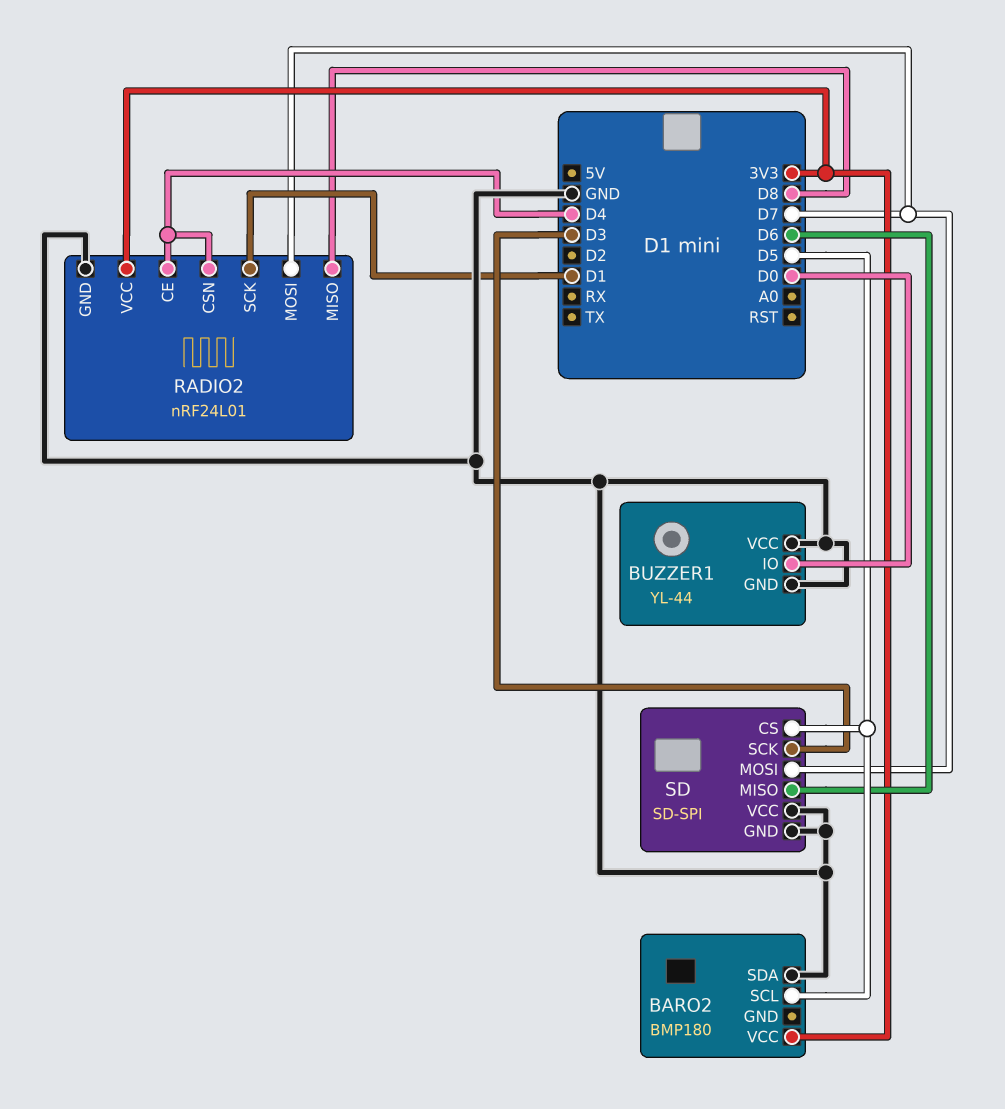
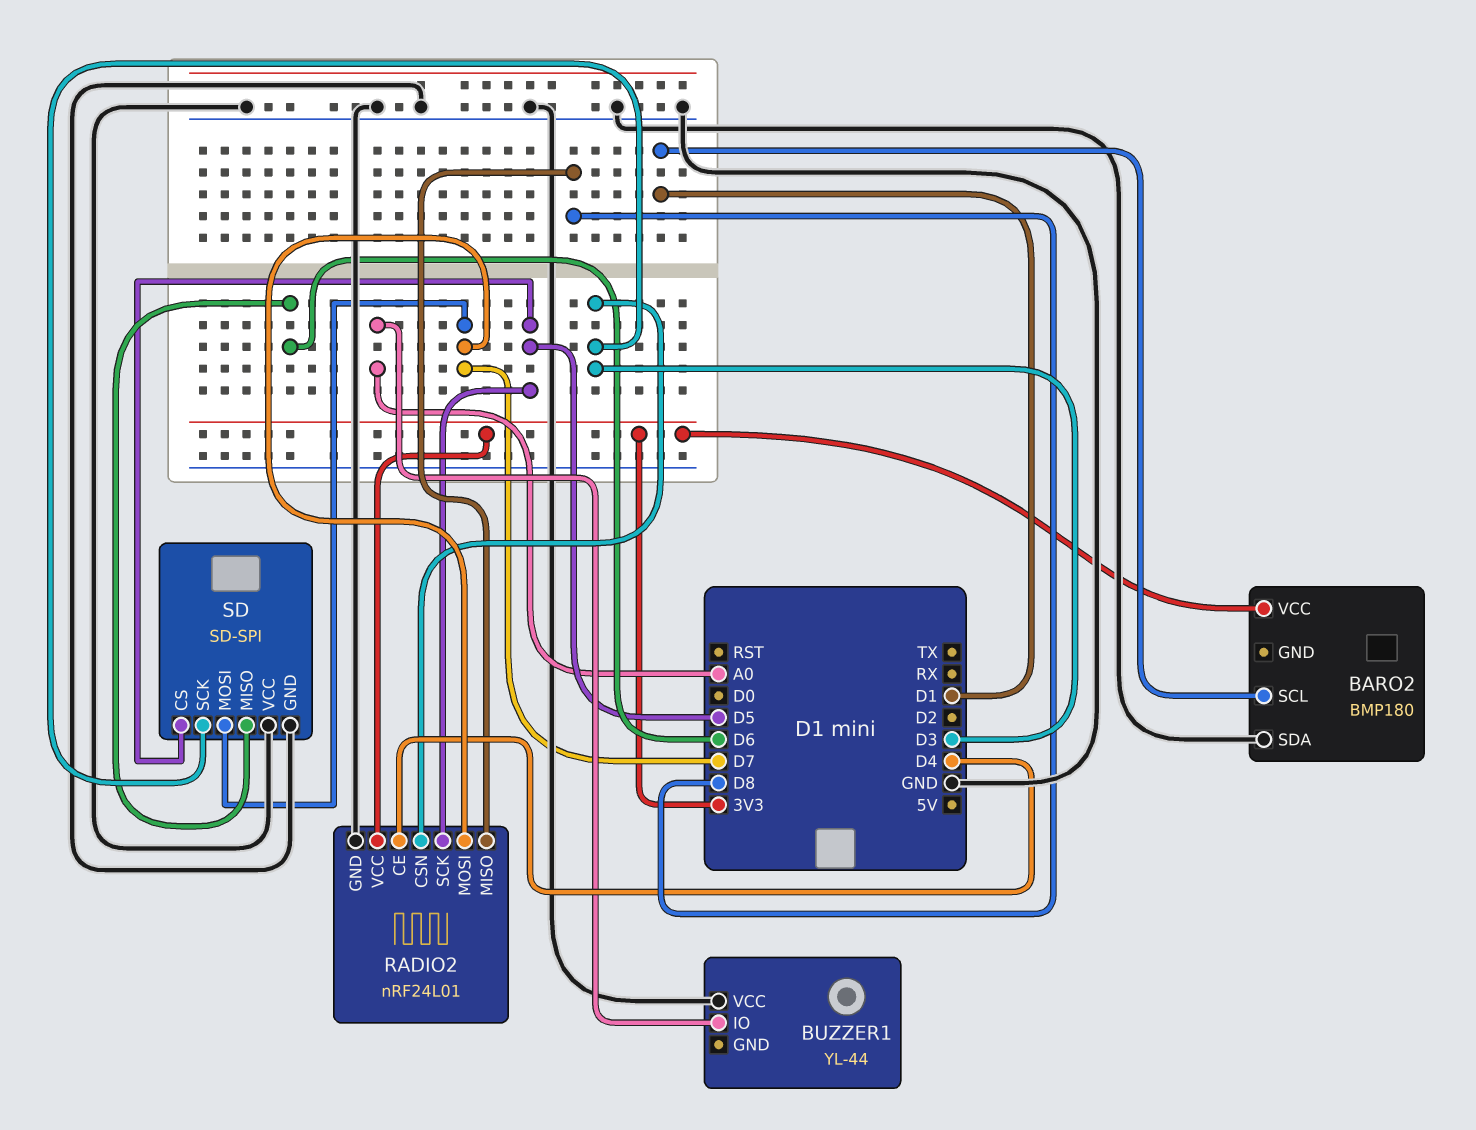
BARO2 pin SCL: D5 -> D1
BUZZER1 pin GND: GND -> none
BUZZER1 pin IO: D0 -> A0
RADIO2 pin CSN: D4 -> D3
RADIO2 pin SCK: D1 -> D5

